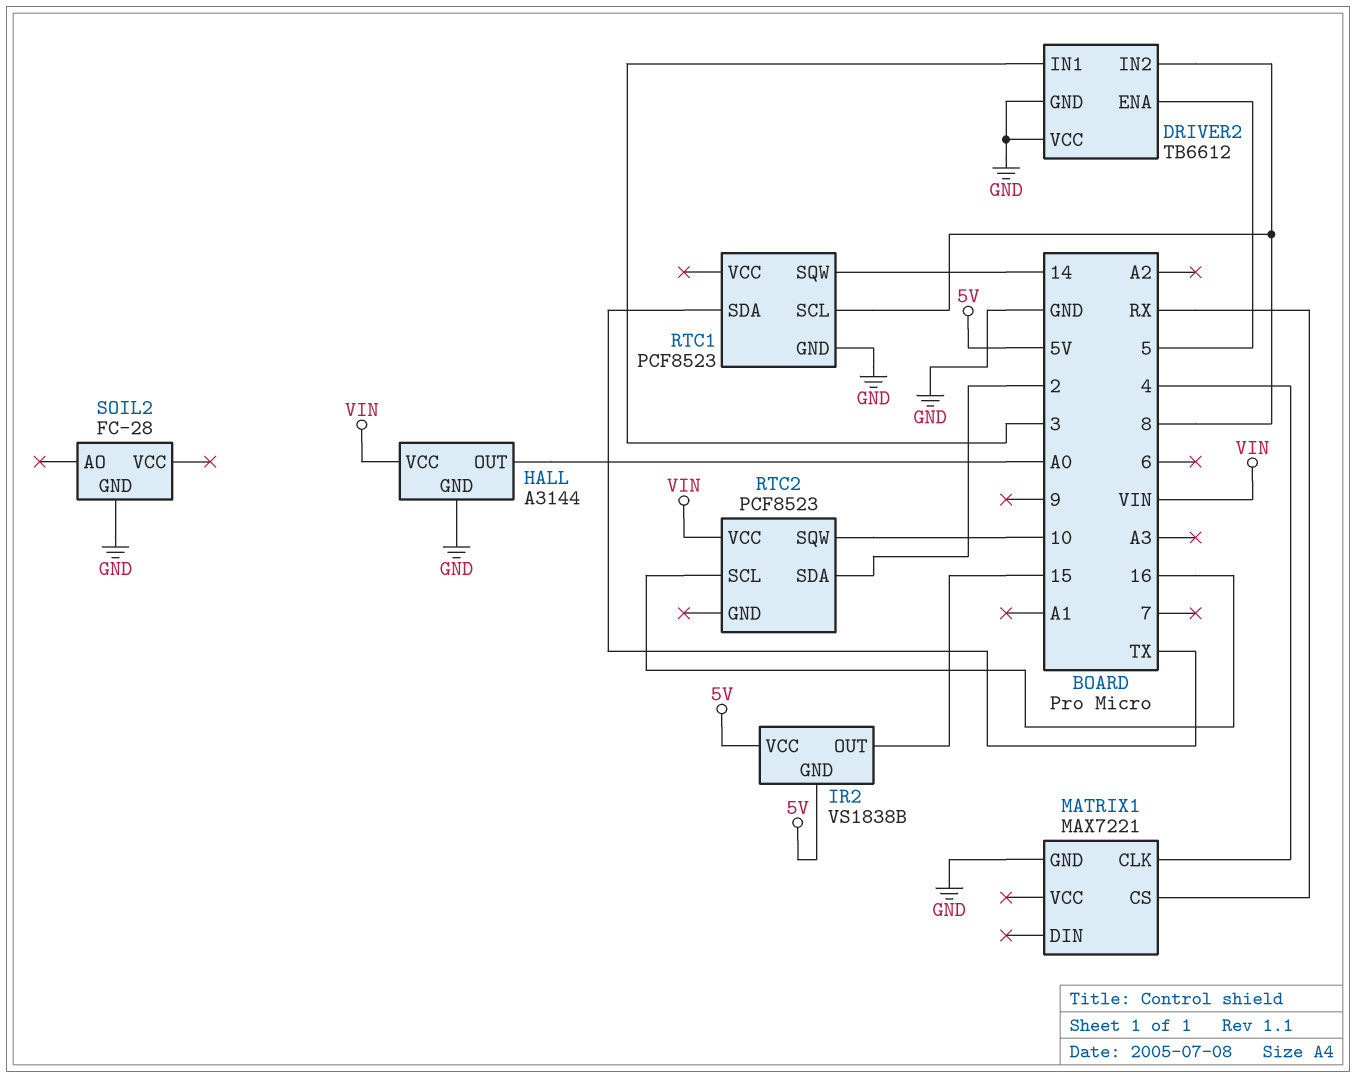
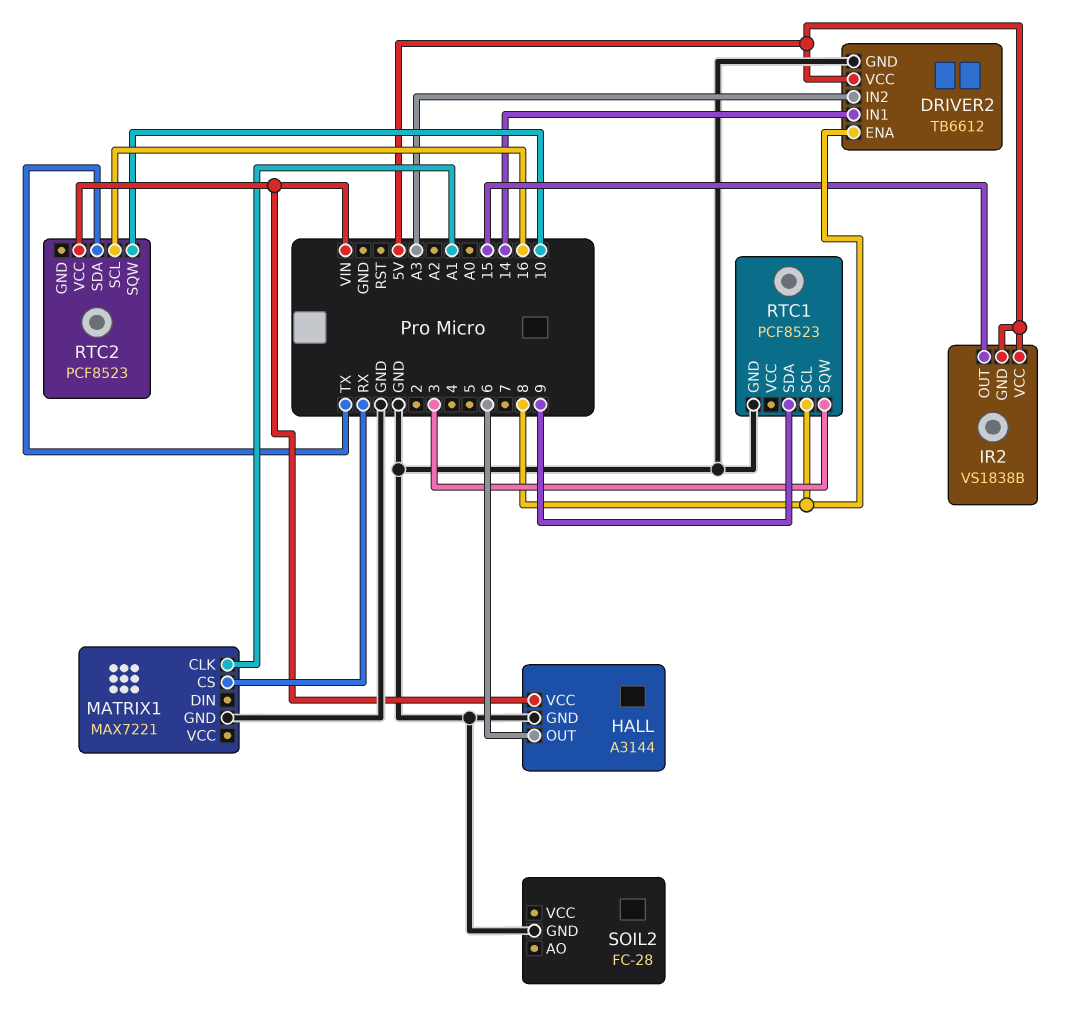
DRIVER2 pin ENA: 5 -> 8
DRIVER2 pin IN1: 3 -> 14
DRIVER2 pin IN2: 8 -> A3
DRIVER2 pin VCC: GND -> 5V
HALL pin OUT: A0 -> 6
MATRIX1 pin CLK: 4 -> A1
RTC1 pin SDA: TX -> 9
RTC1 pin SQW: 14 -> 3
RTC2 pin SDA: 2 -> TX

